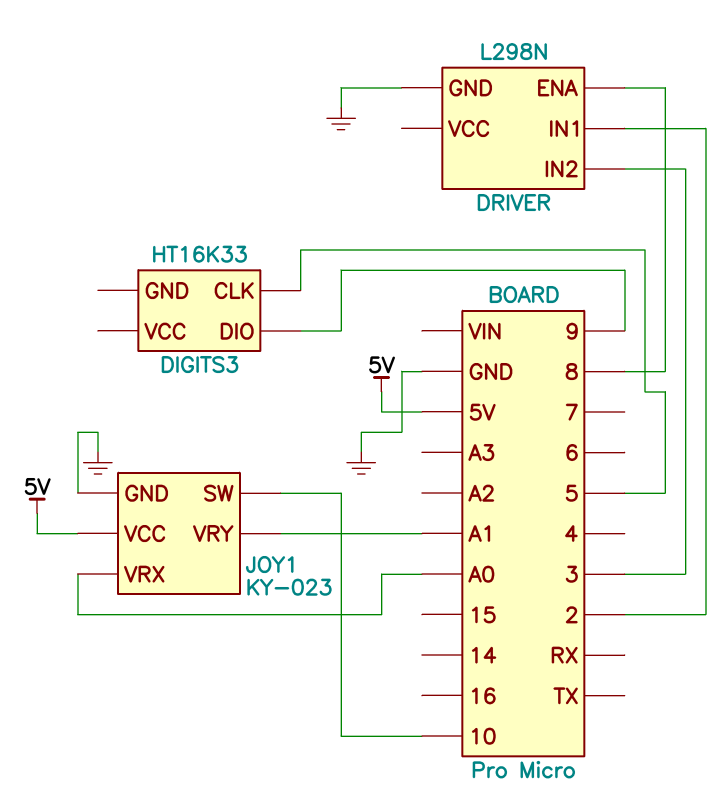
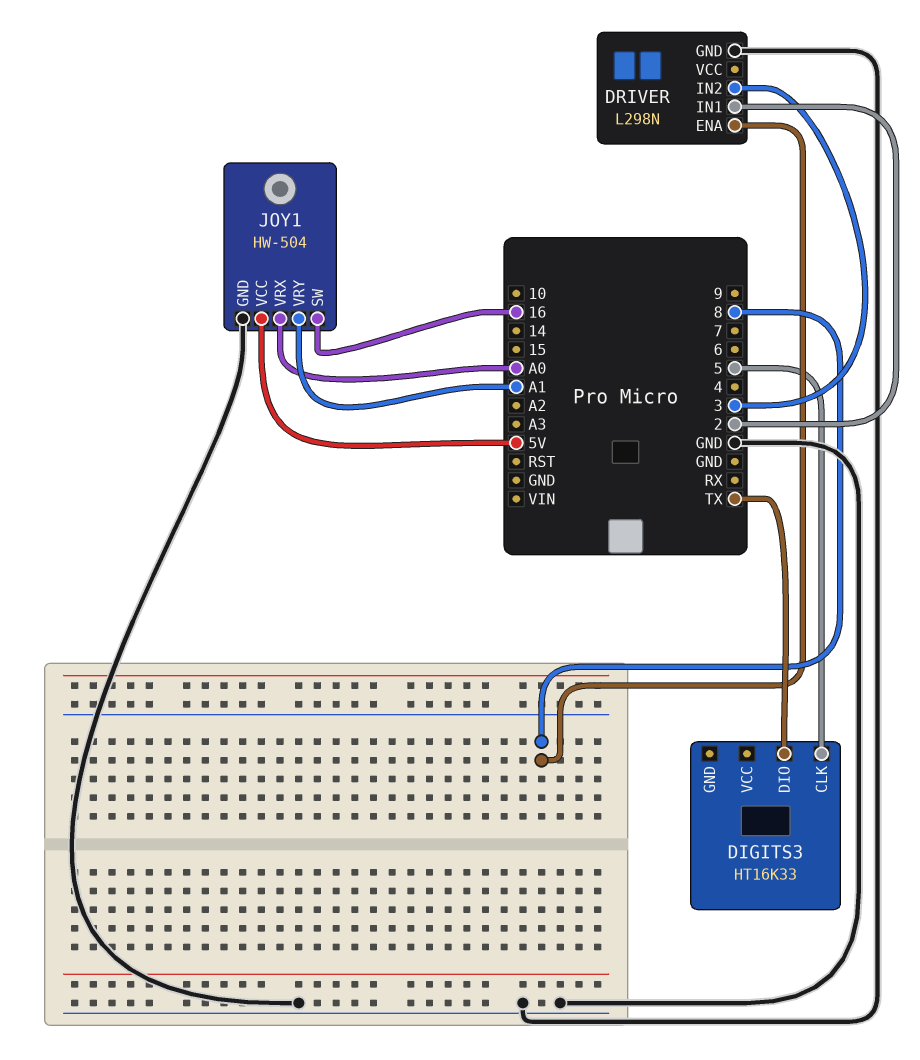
DIGITS3 pin DIO: 9 -> TX
JOY1: KY-023 -> HW-504
JOY1 pin SW: 10 -> 16

